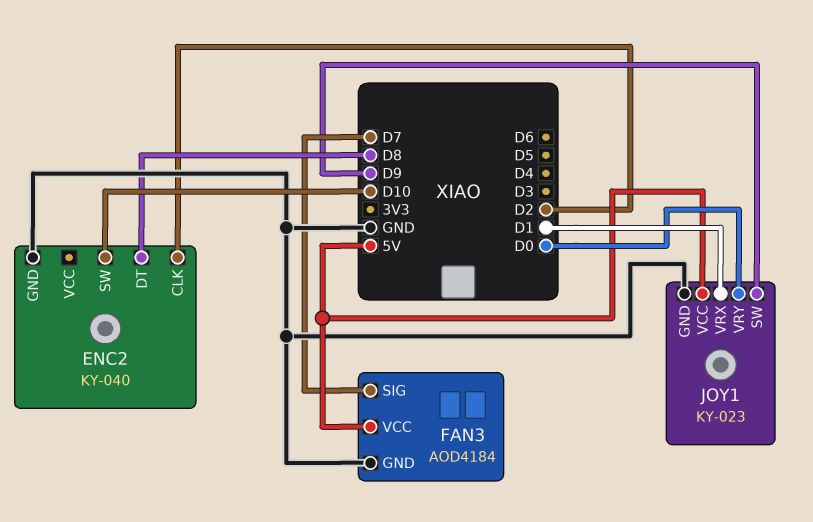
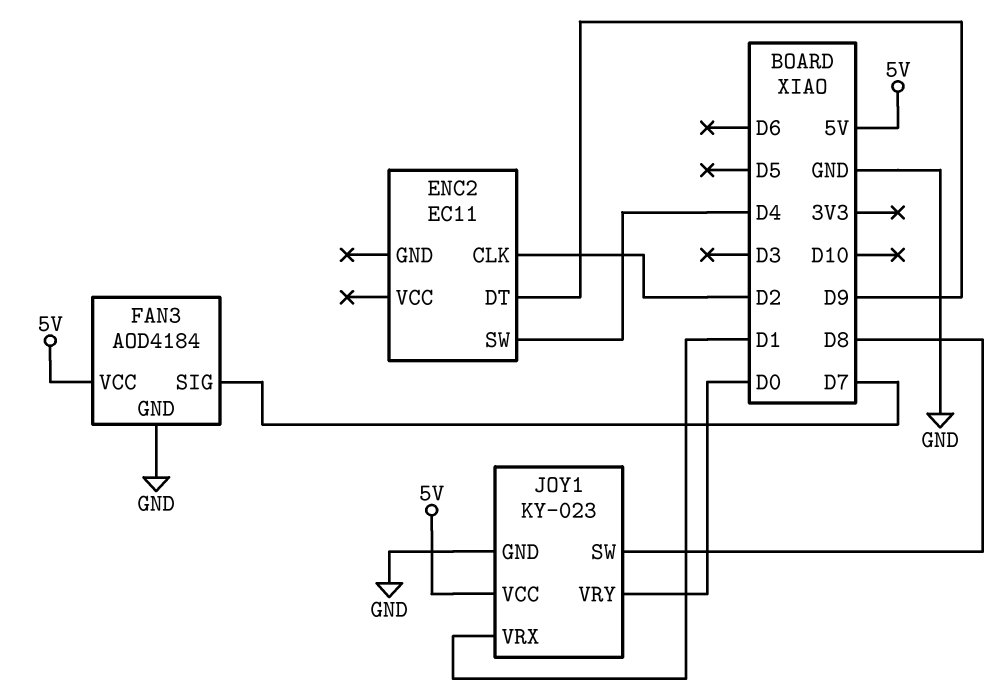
ENC2: KY-040 -> EC11
ENC2 pin DT: D8 -> D9
ENC2 pin GND: GND -> none
ENC2 pin SW: D10 -> D4
JOY1 pin SW: D9 -> D8

